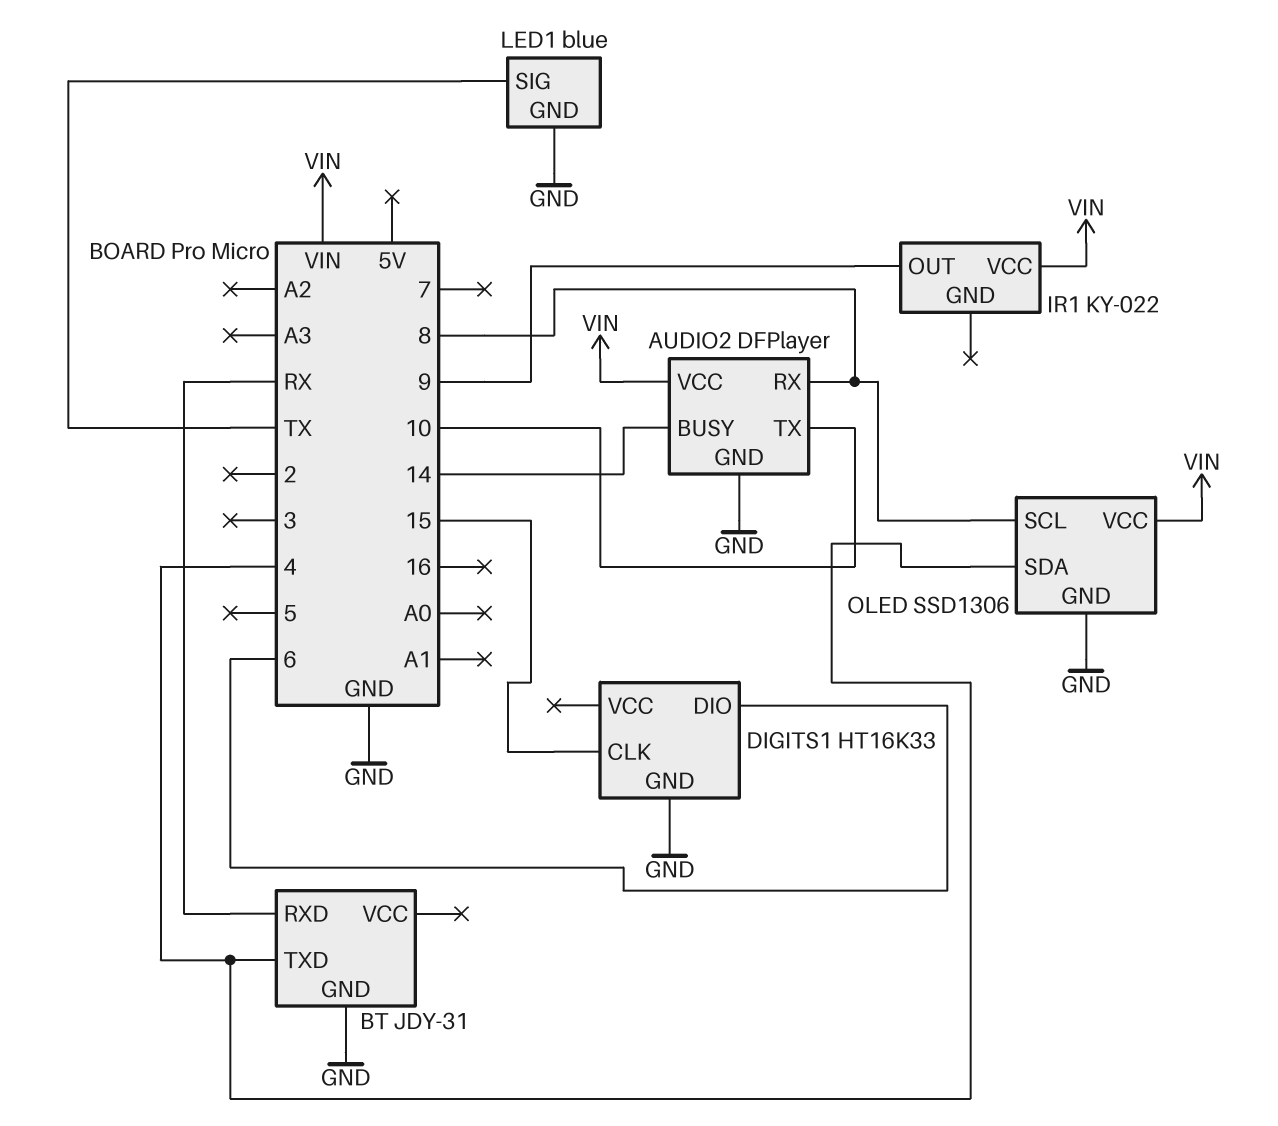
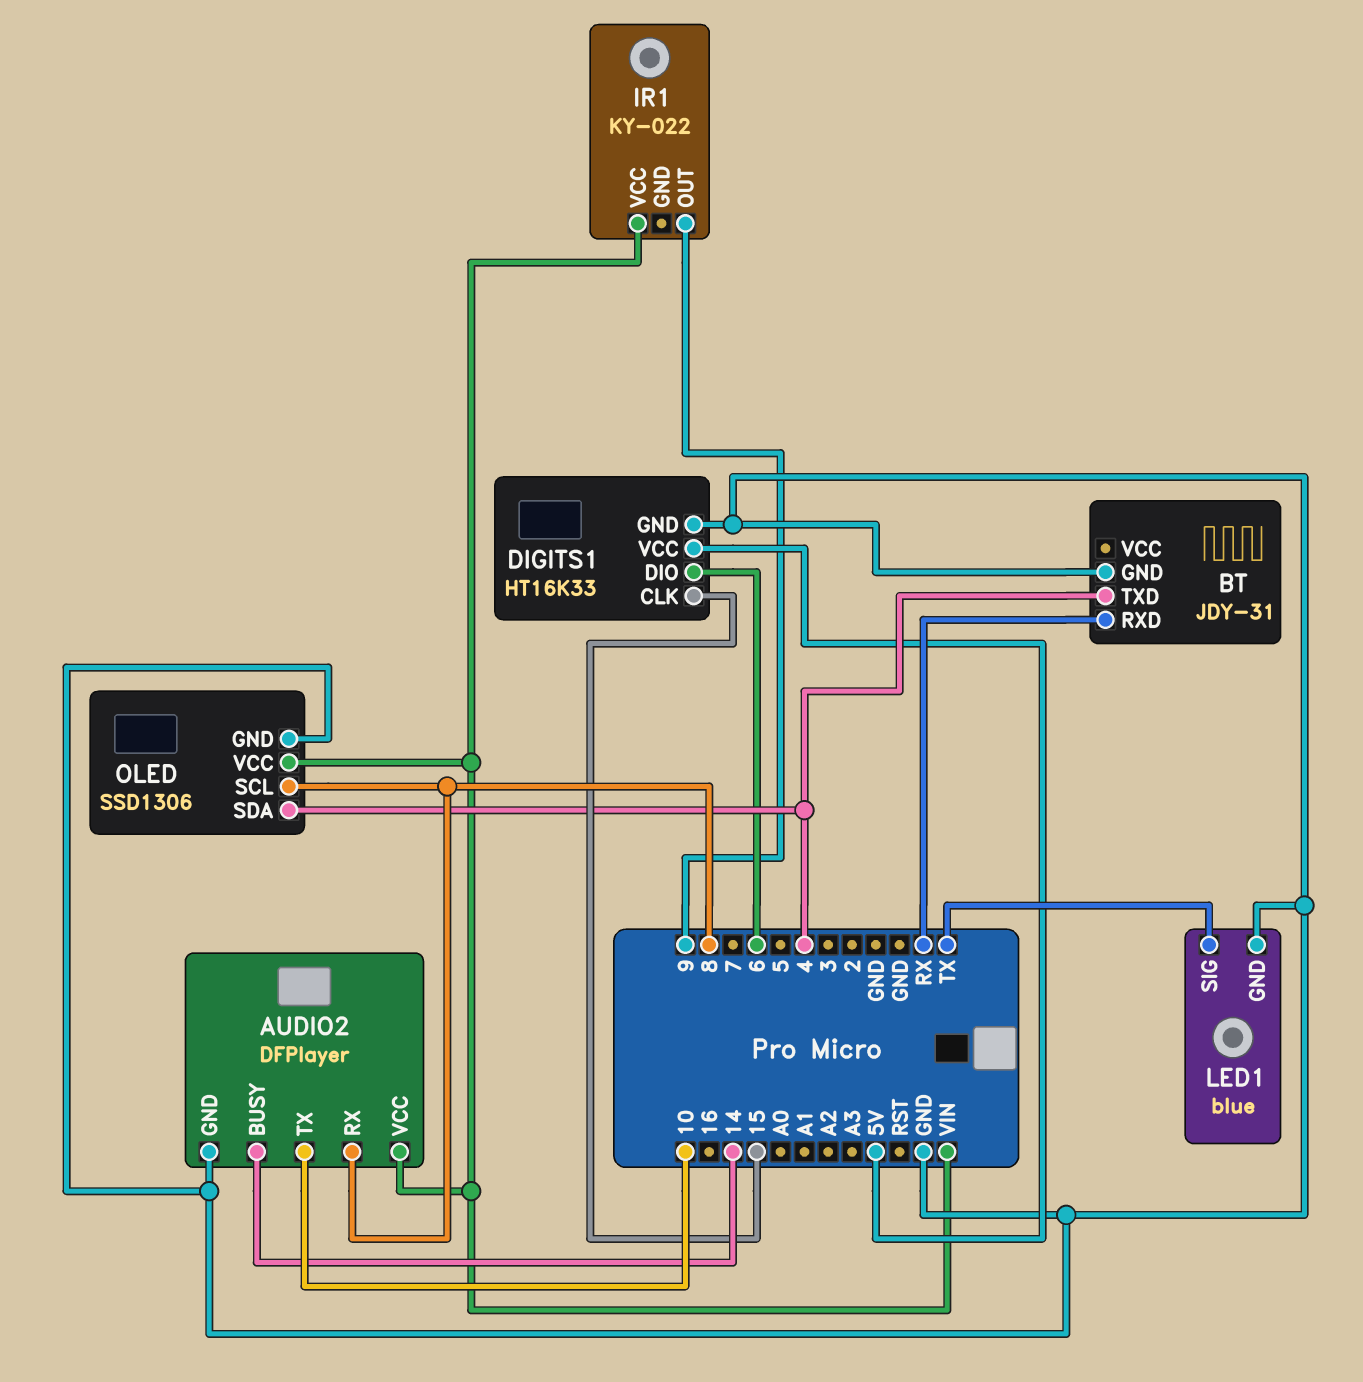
DIGITS1 pin VCC: none -> 5V

